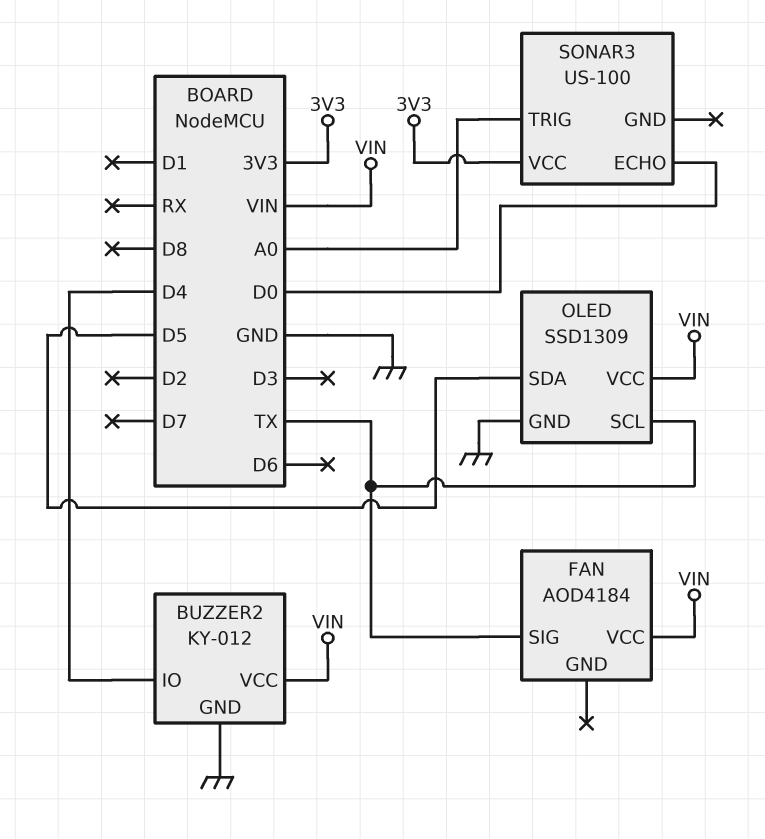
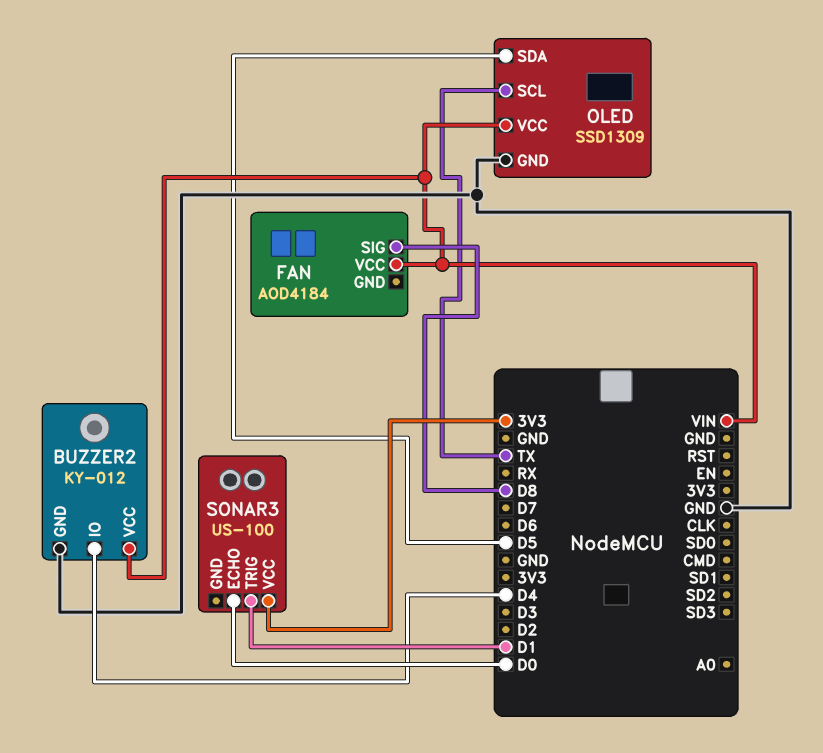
FAN pin SIG: TX -> D8
SONAR3 pin TRIG: A0 -> D1

